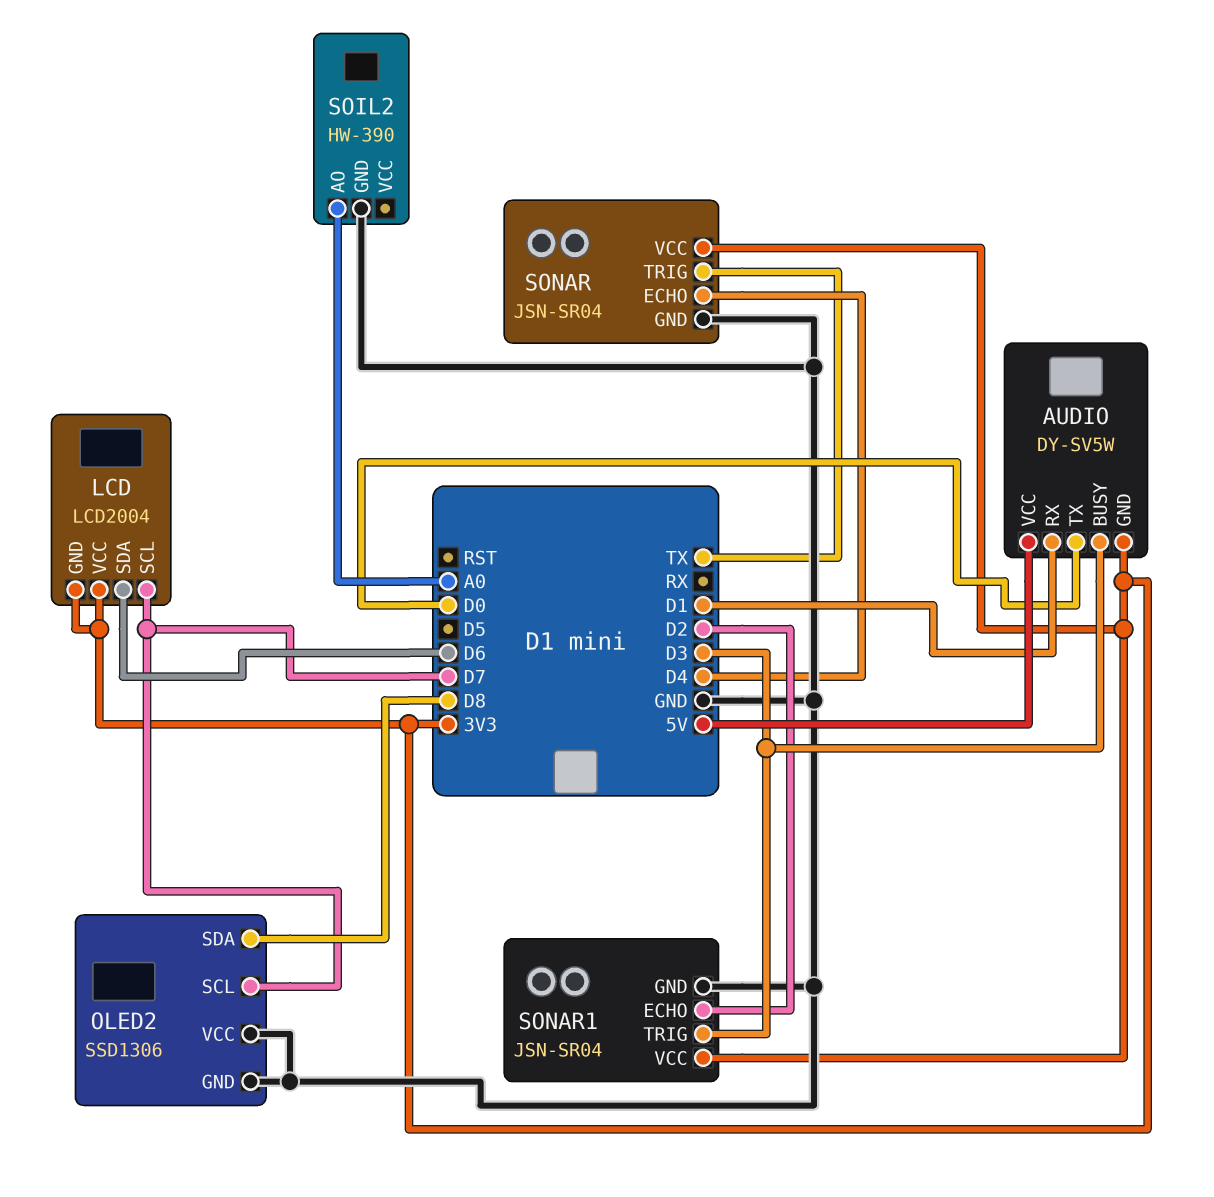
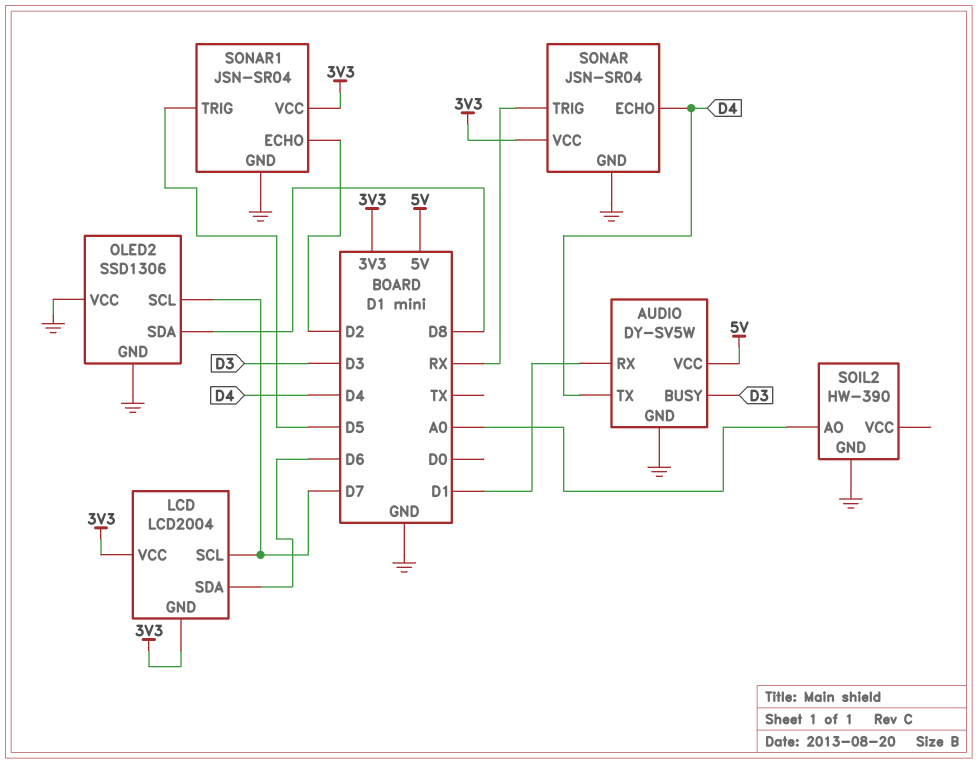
AUDIO pin GND: 3V3 -> GND
AUDIO pin TX: D0 -> D4
SONAR pin TRIG: TX -> RX
SONAR1 pin TRIG: D3 -> D5

